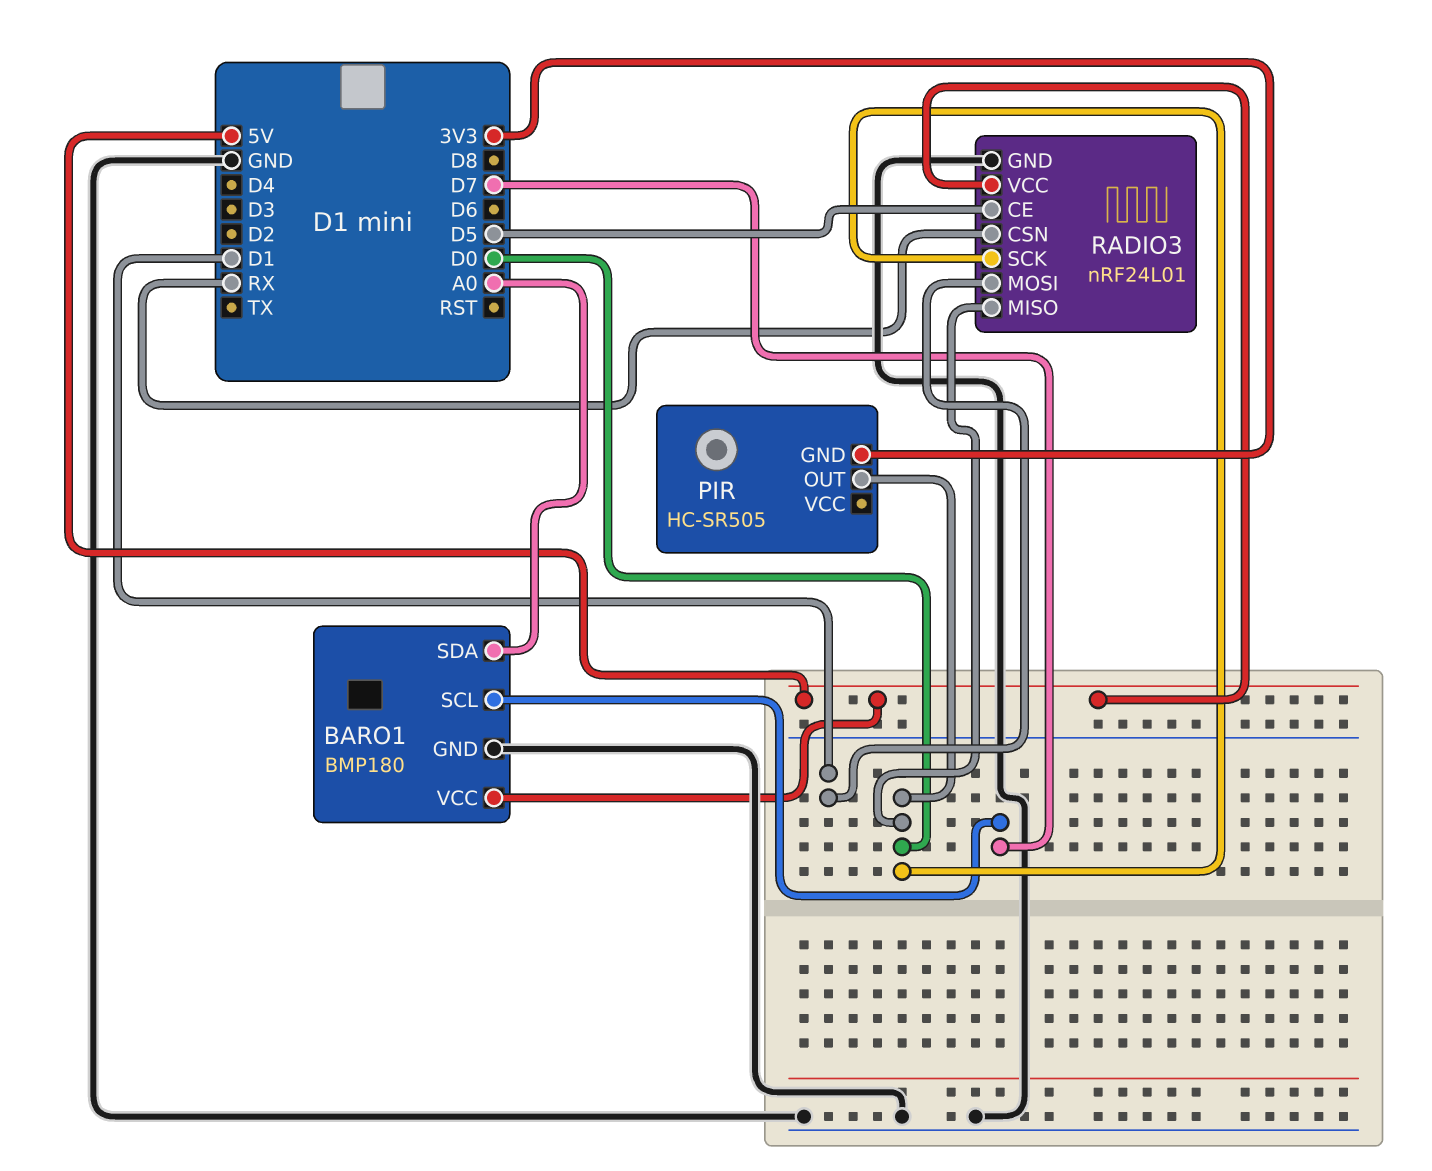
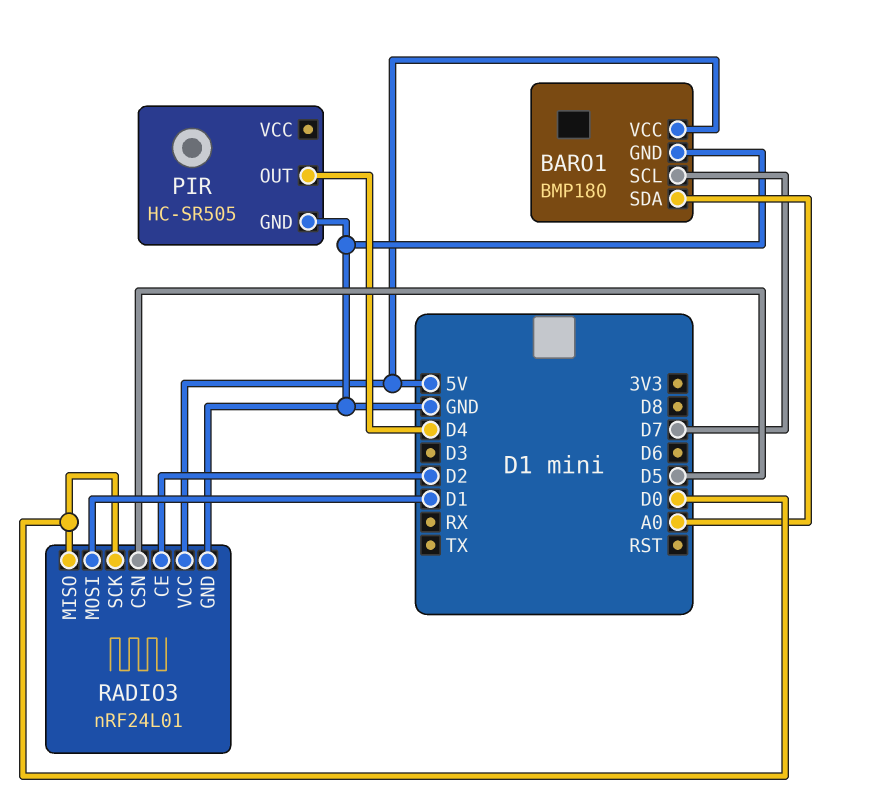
PIR pin GND: 3V3 -> GND
PIR pin OUT: D0 -> D4
RADIO3 pin CE: D5 -> D2
RADIO3 pin CSN: RX -> D5

